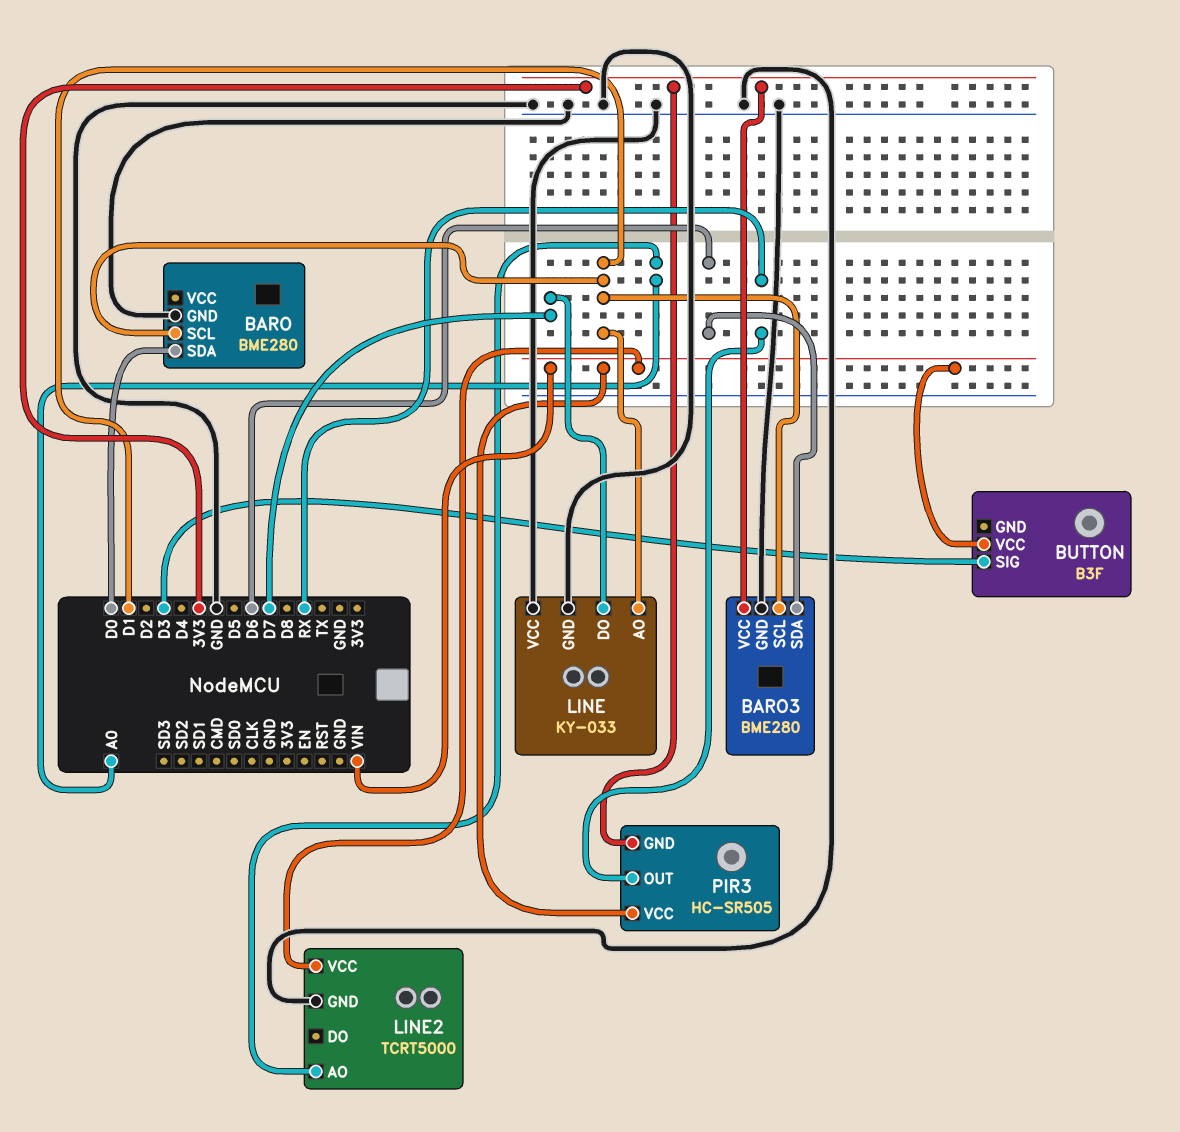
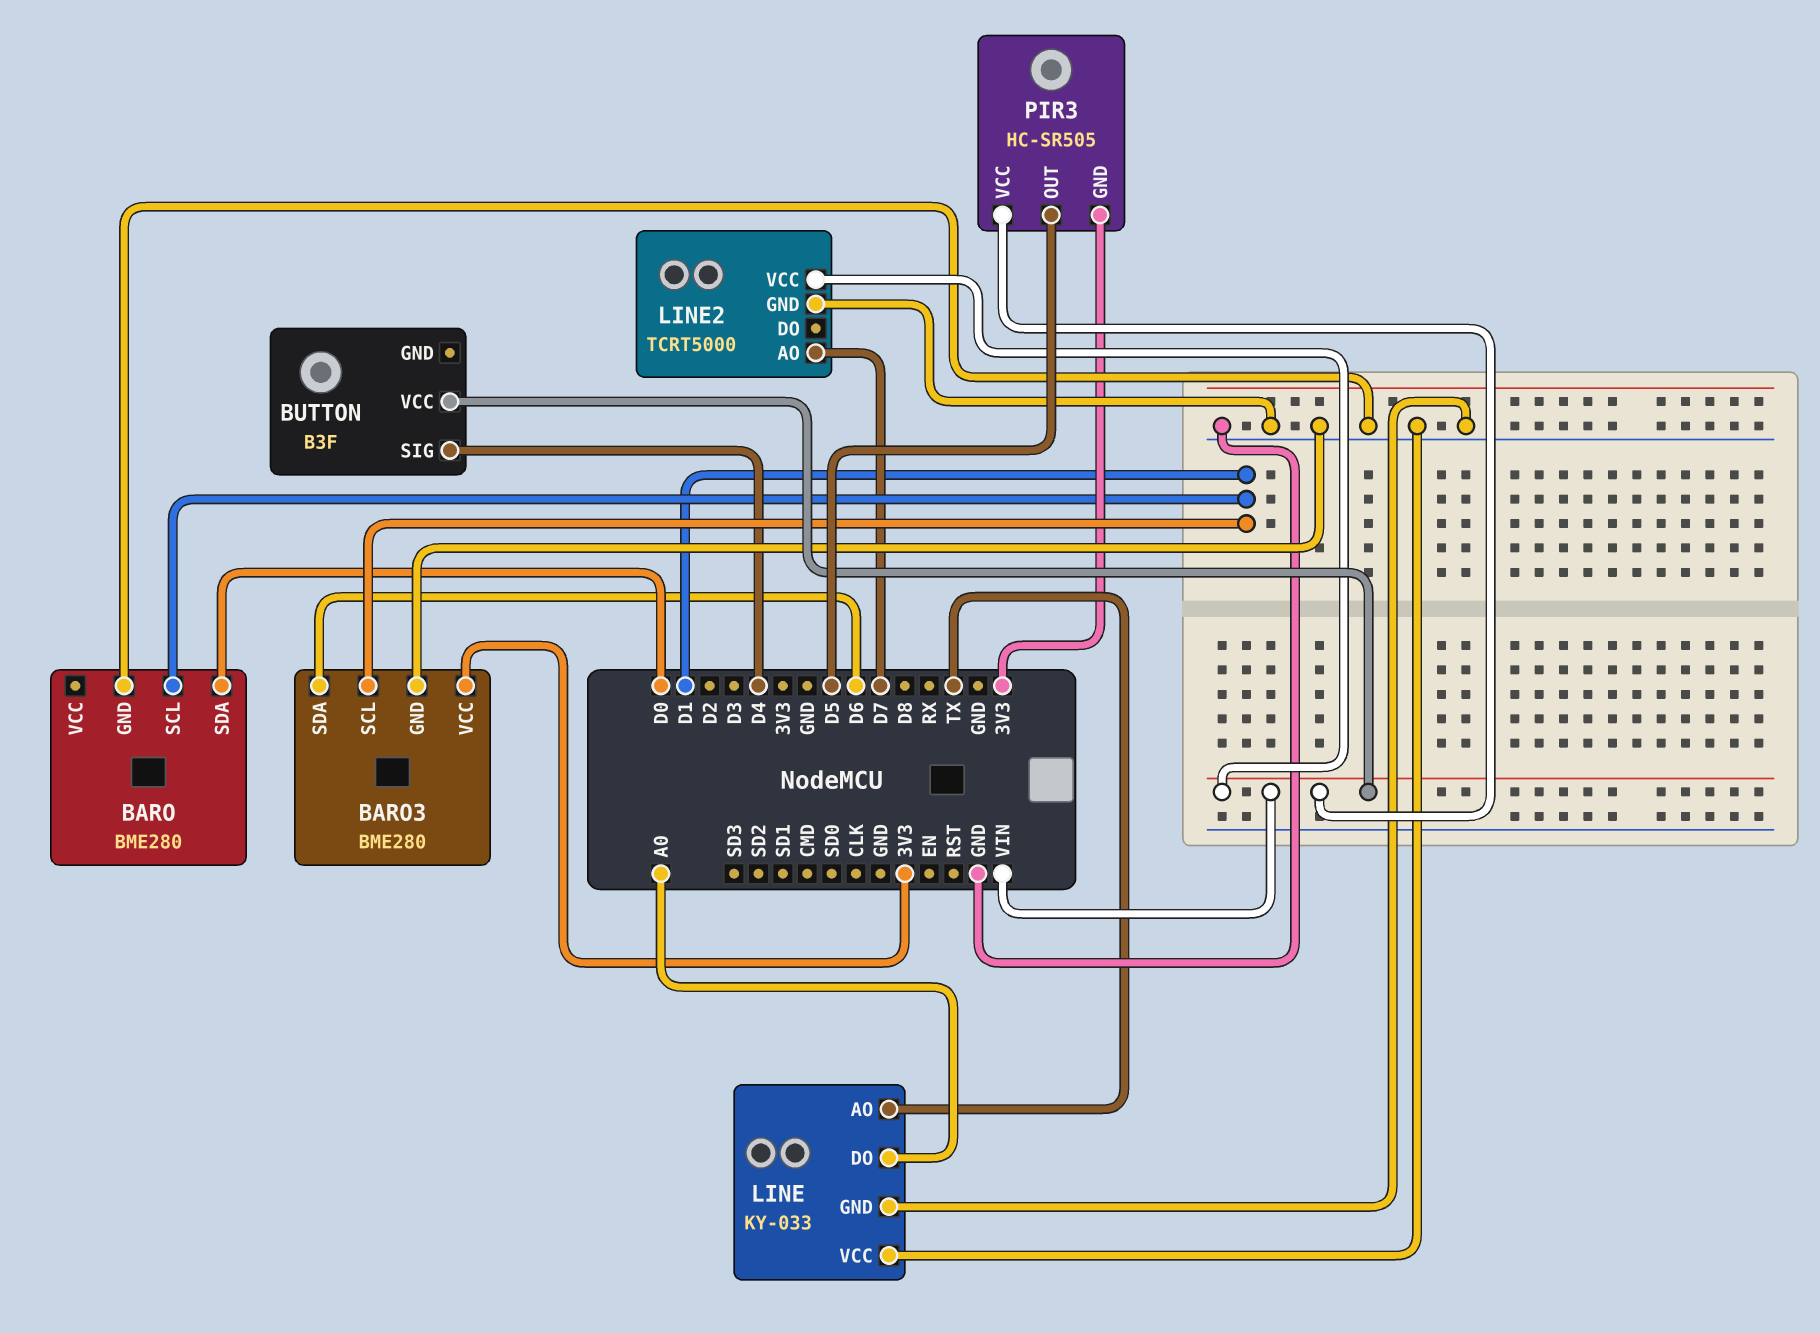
BUTTON pin SIG: D3 -> D4
LINE pin AO: D1 -> TX
LINE pin DO: D7 -> A0
LINE2 pin AO: A0 -> D7
PIR3 pin OUT: RX -> D5

